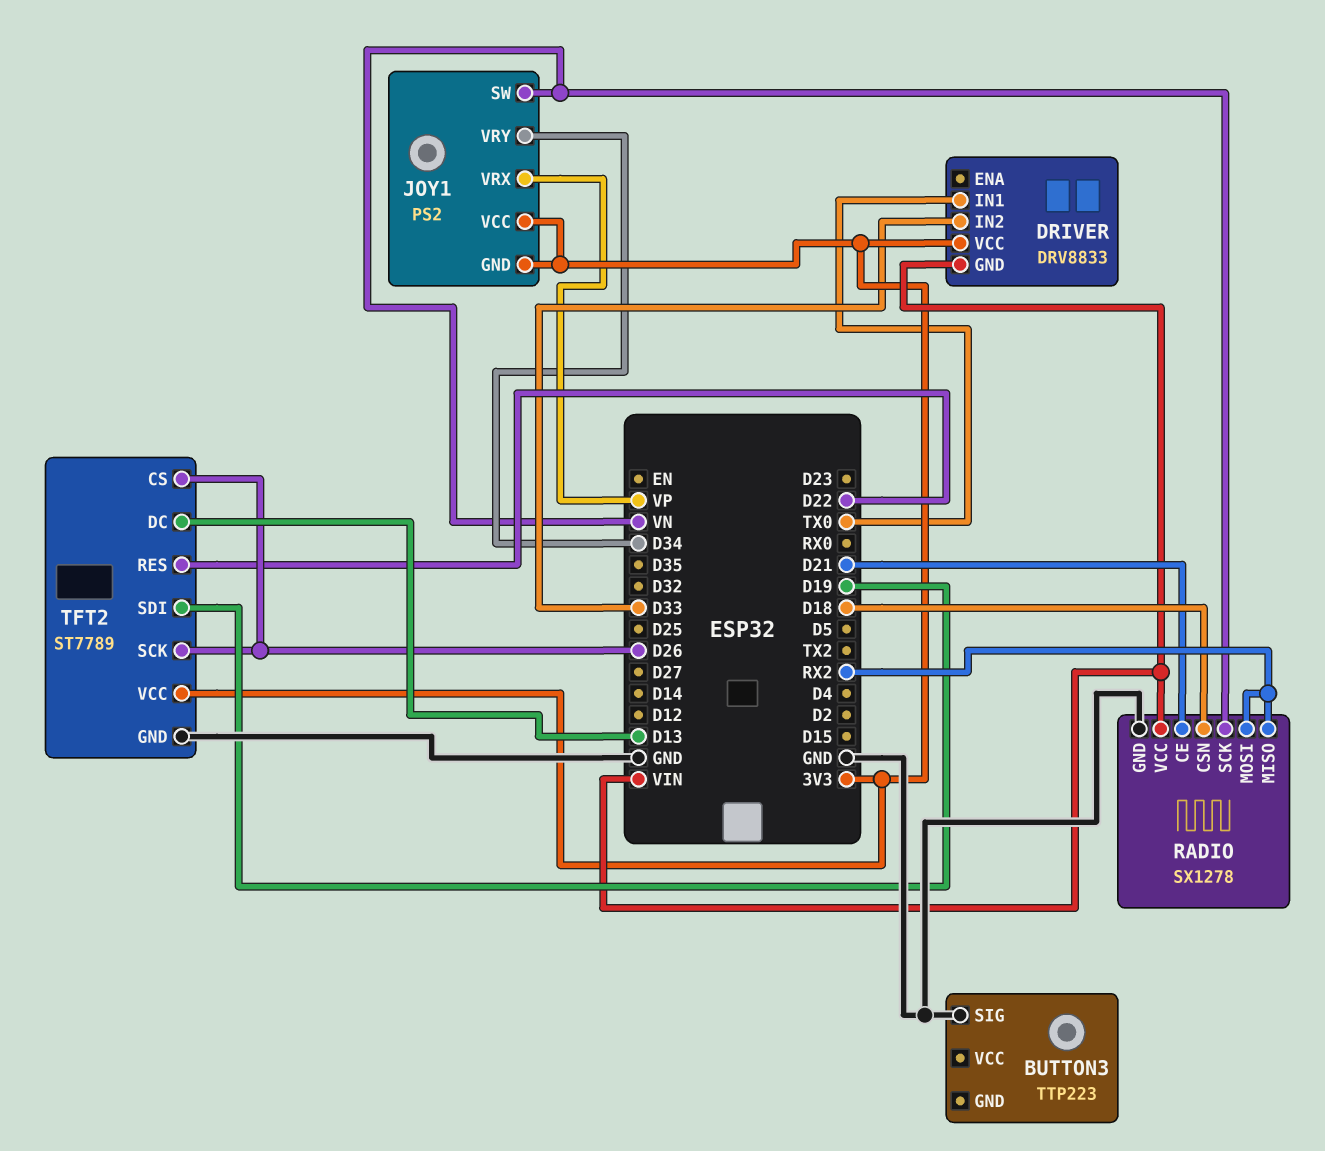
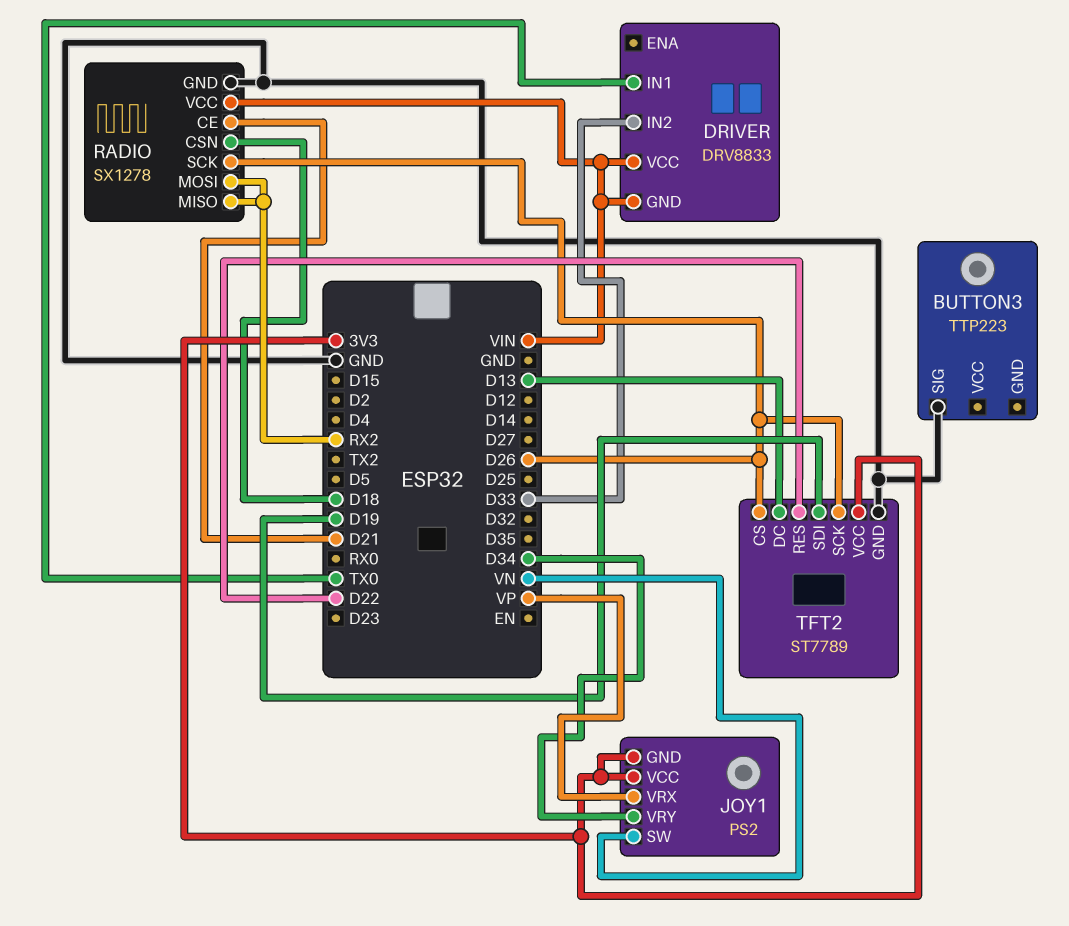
DRIVER pin VCC: 3V3 -> VIN
RADIO pin SCK: VN -> D26

